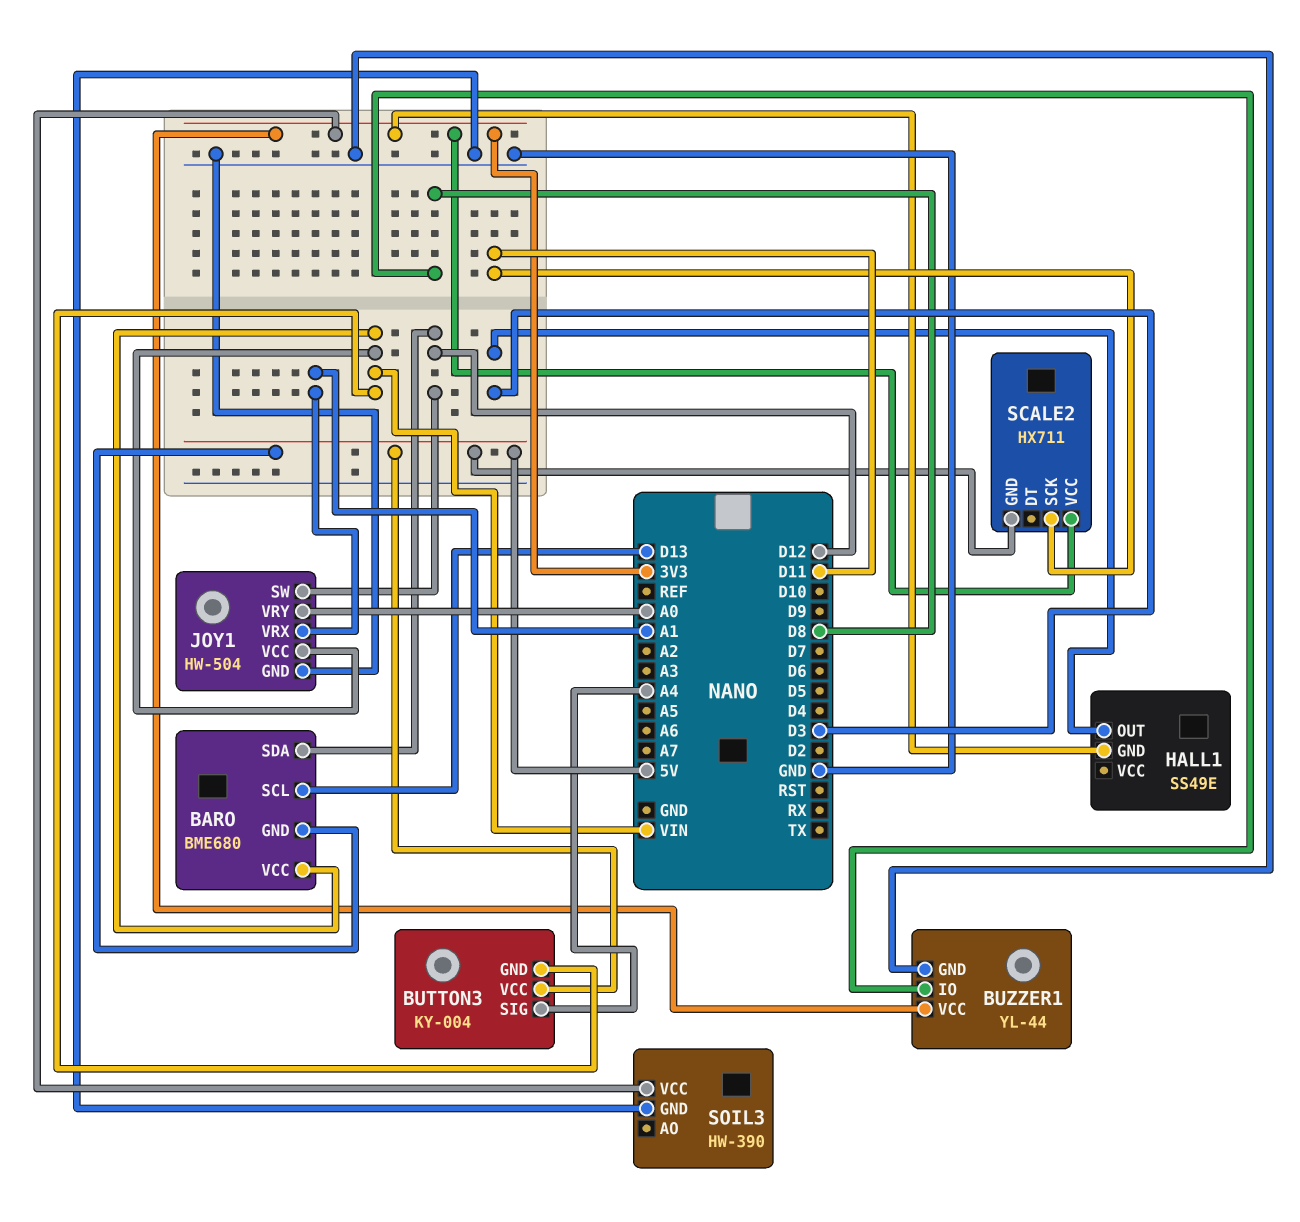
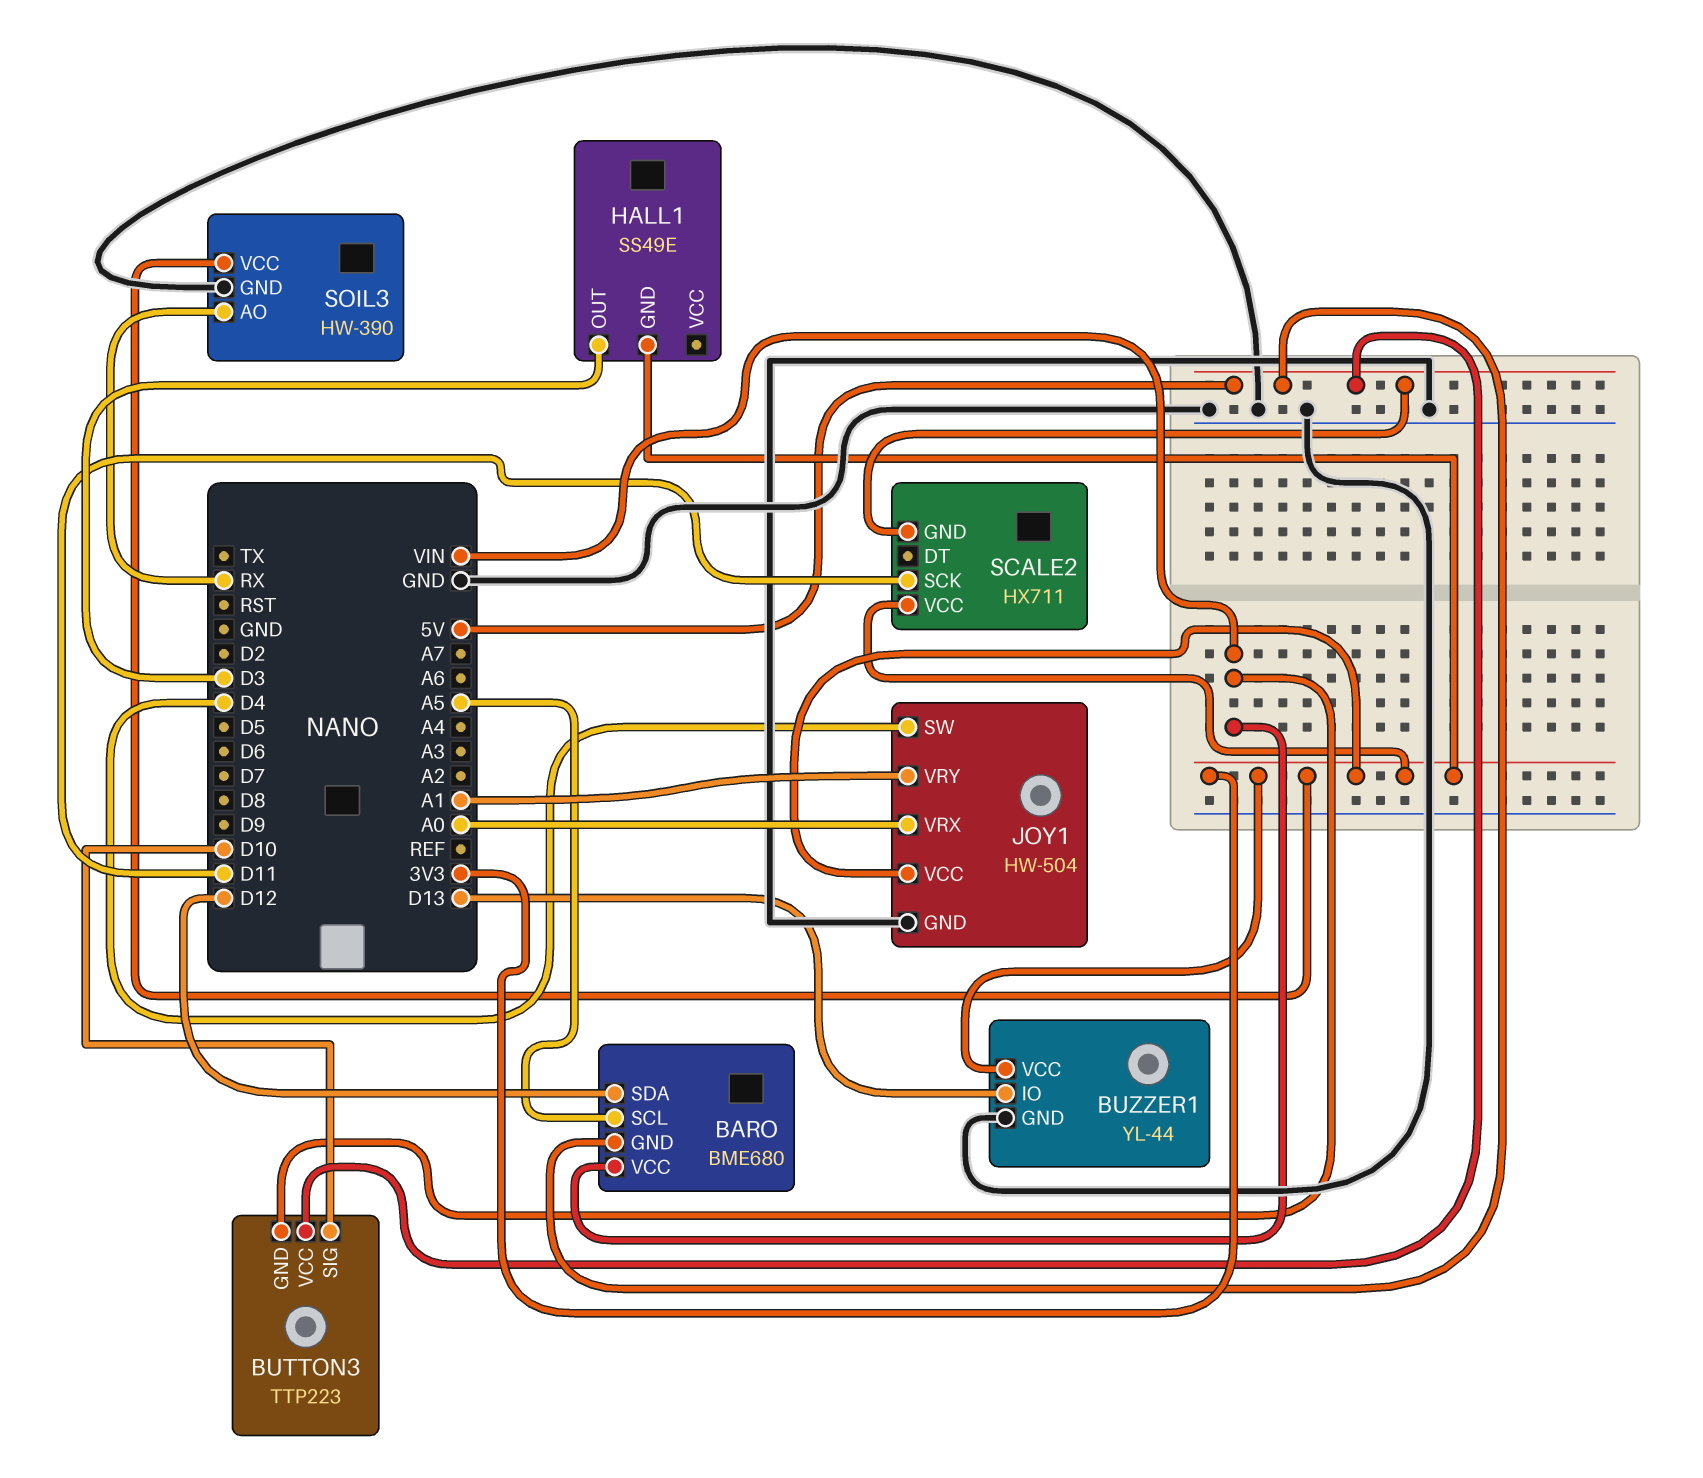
BARO pin SCL: D13 -> A5
BUTTON3: KY-004 -> TTP223
BUTTON3 pin SIG: A4 -> D10
BUZZER1 pin IO: D8 -> D13
JOY1 pin SW: D12 -> D4
JOY1 pin VCC: VIN -> 3V3
JOY1 pin VRX: A1 -> A0
JOY1 pin VRY: A0 -> A1
SOIL3 pin AO: none -> RX

